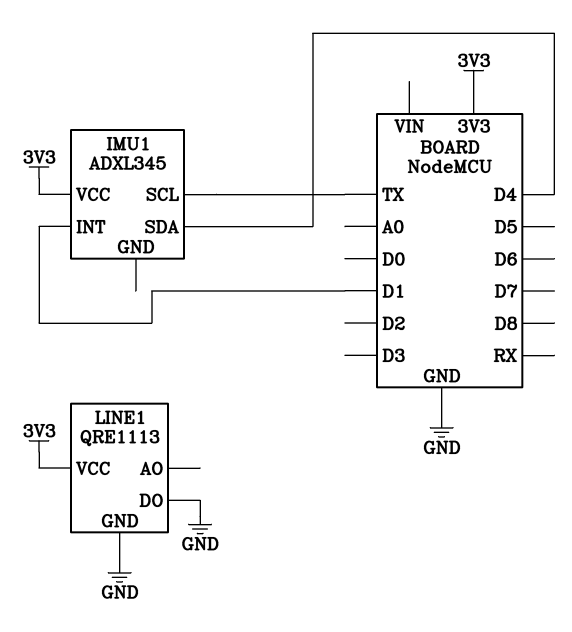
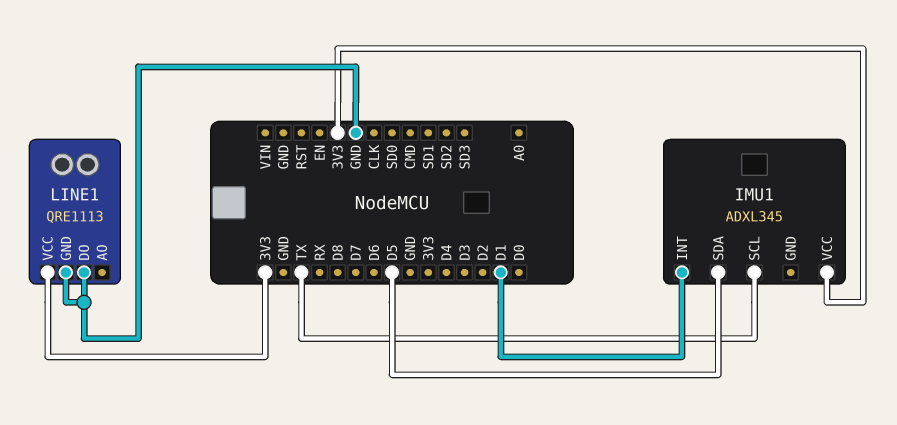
IMU1 pin SDA: D4 -> D5

